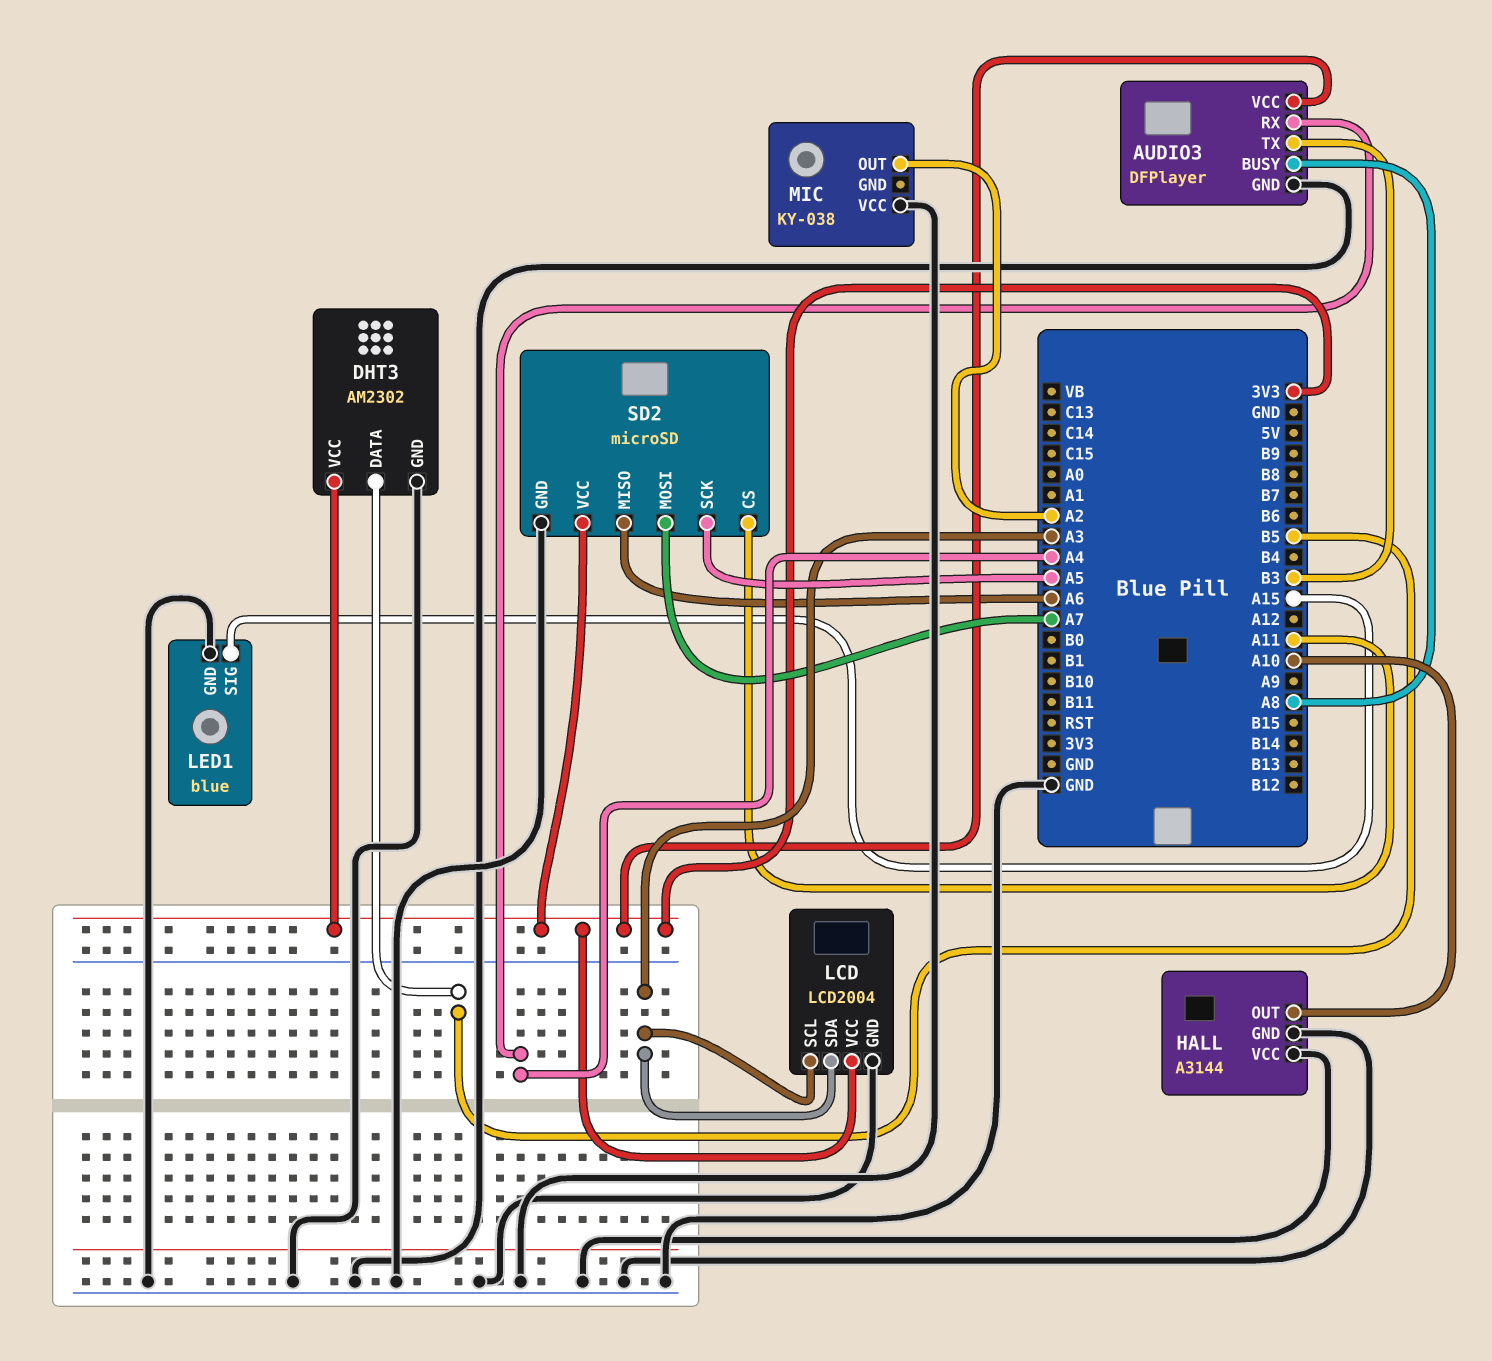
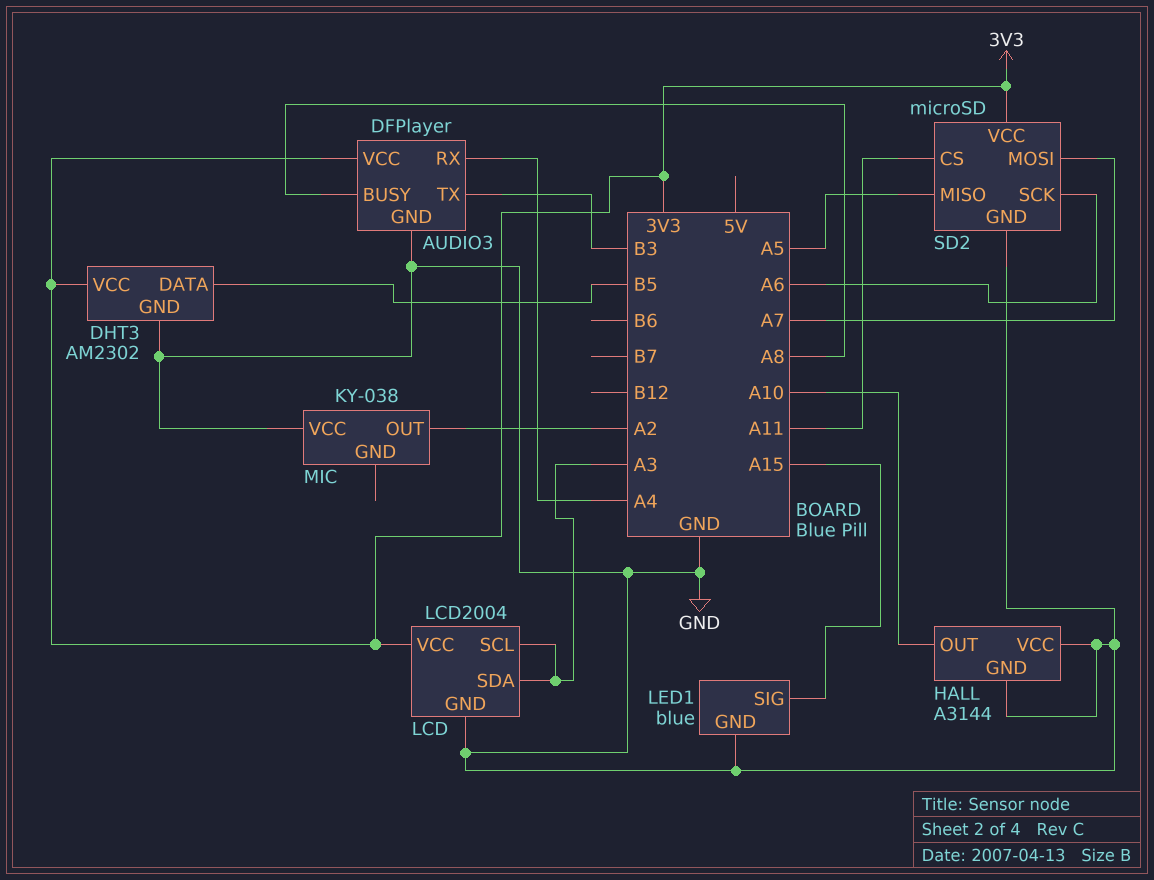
SD2 pin MISO: A6 -> A5
SD2 pin SCK: A5 -> A6

